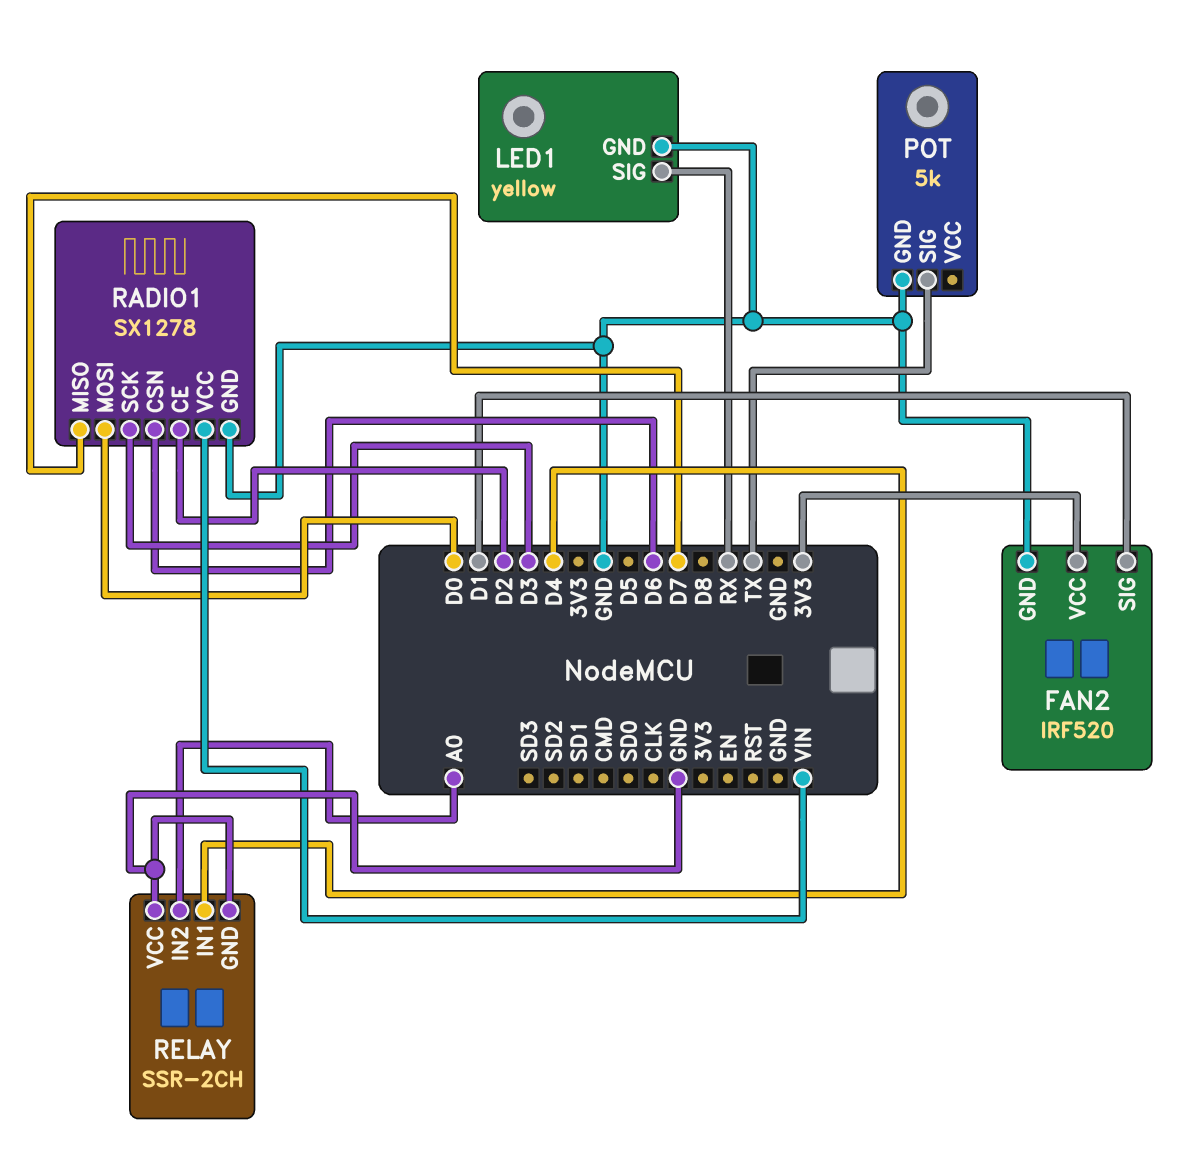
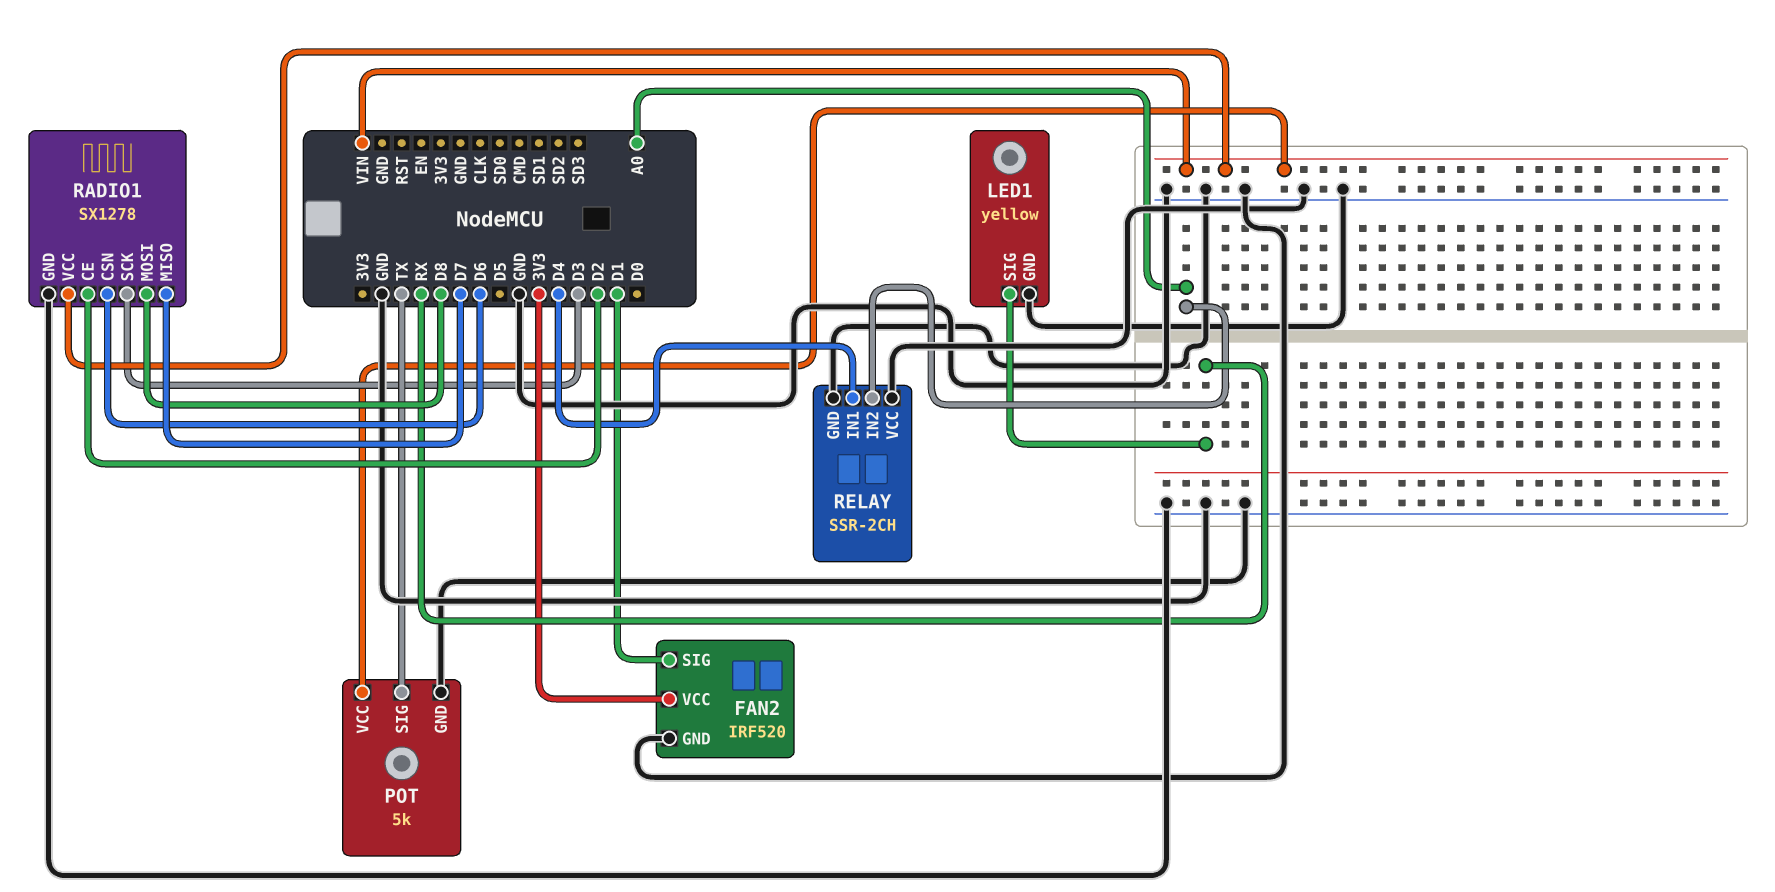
POT pin VCC: none -> VIN
RADIO1 pin MOSI: D0 -> D8

